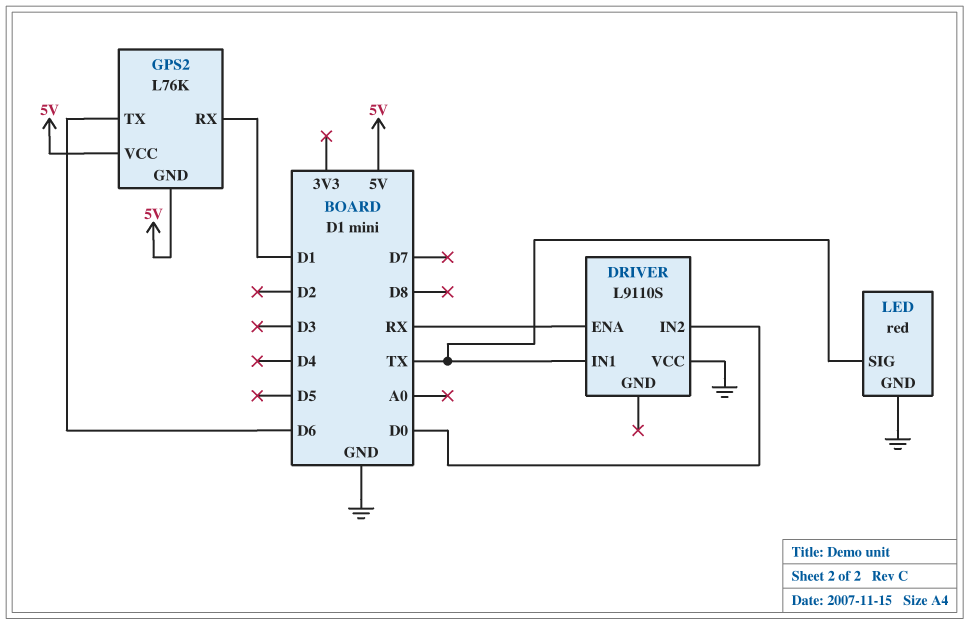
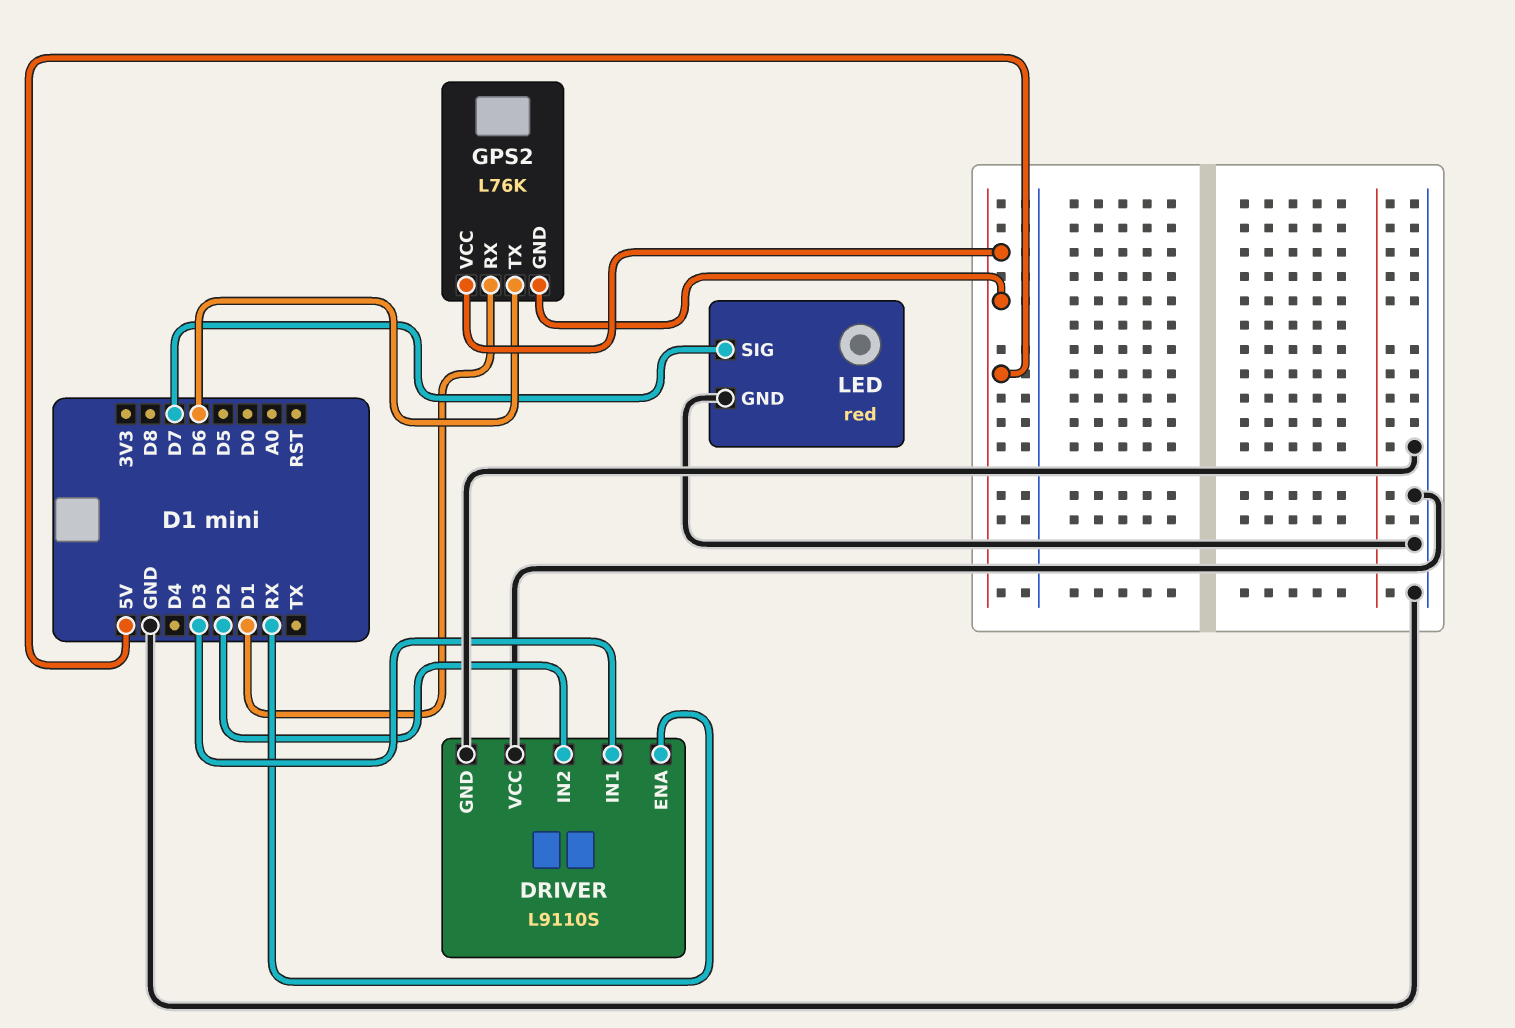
DRIVER pin GND: none -> GND
DRIVER pin IN1: TX -> D3
DRIVER pin IN2: D0 -> D2
LED pin SIG: TX -> D7

